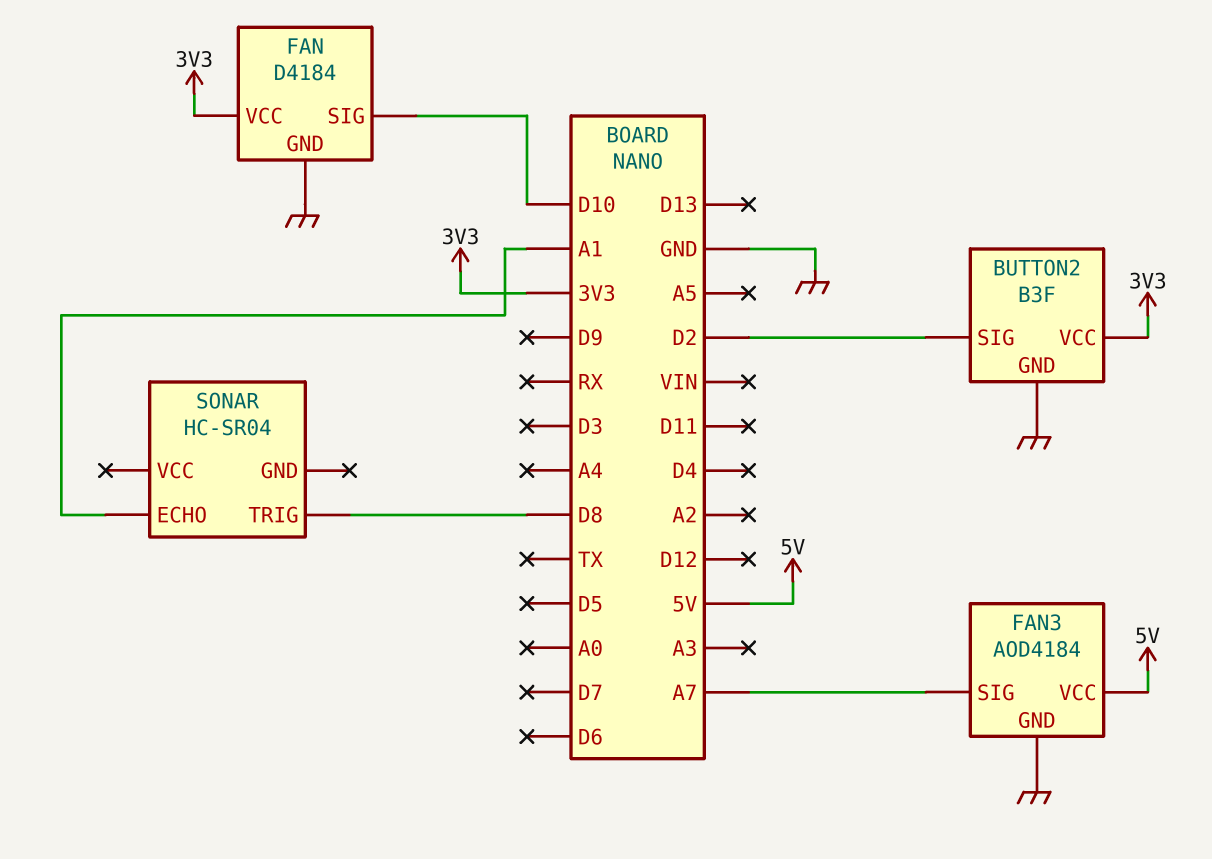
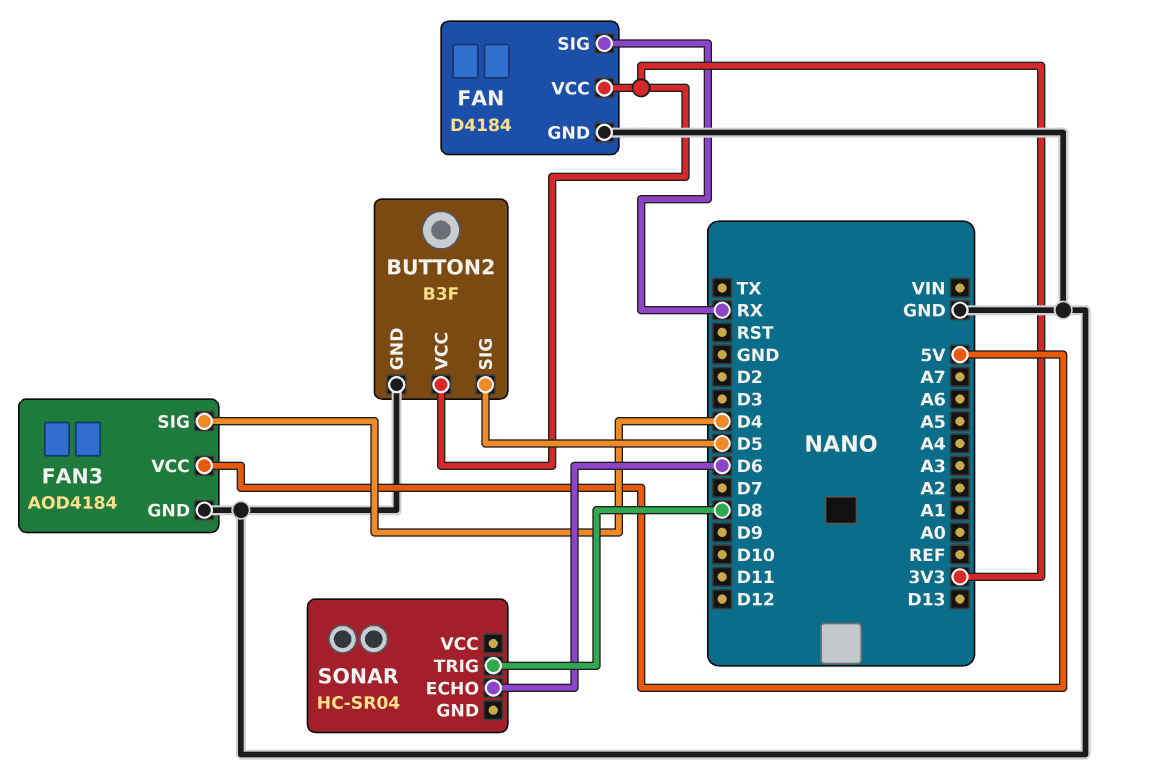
BUTTON2 pin SIG: D2 -> D5
FAN pin SIG: D10 -> RX
FAN3 pin SIG: A7 -> D4
SONAR pin ECHO: A1 -> D6

